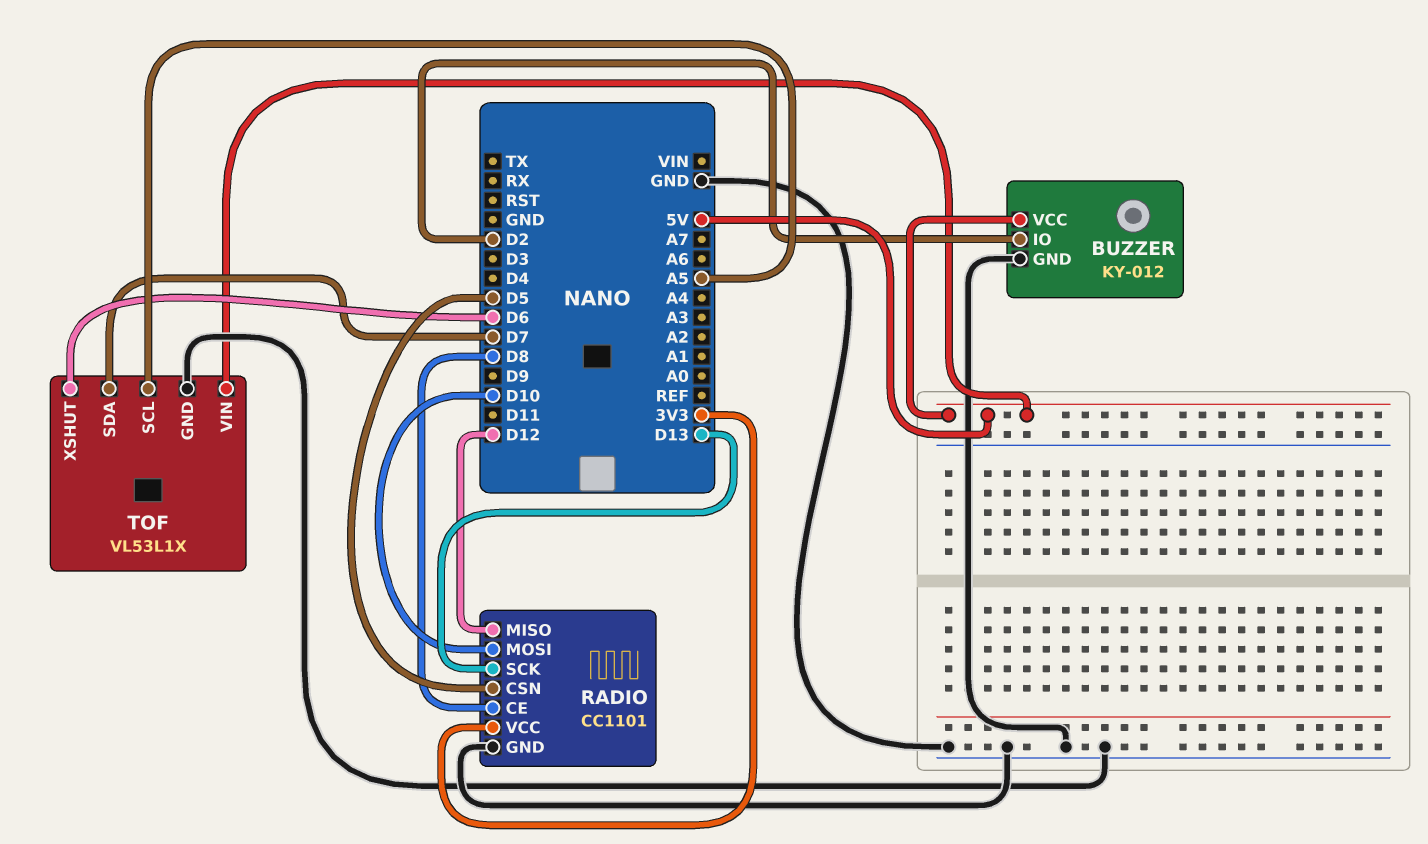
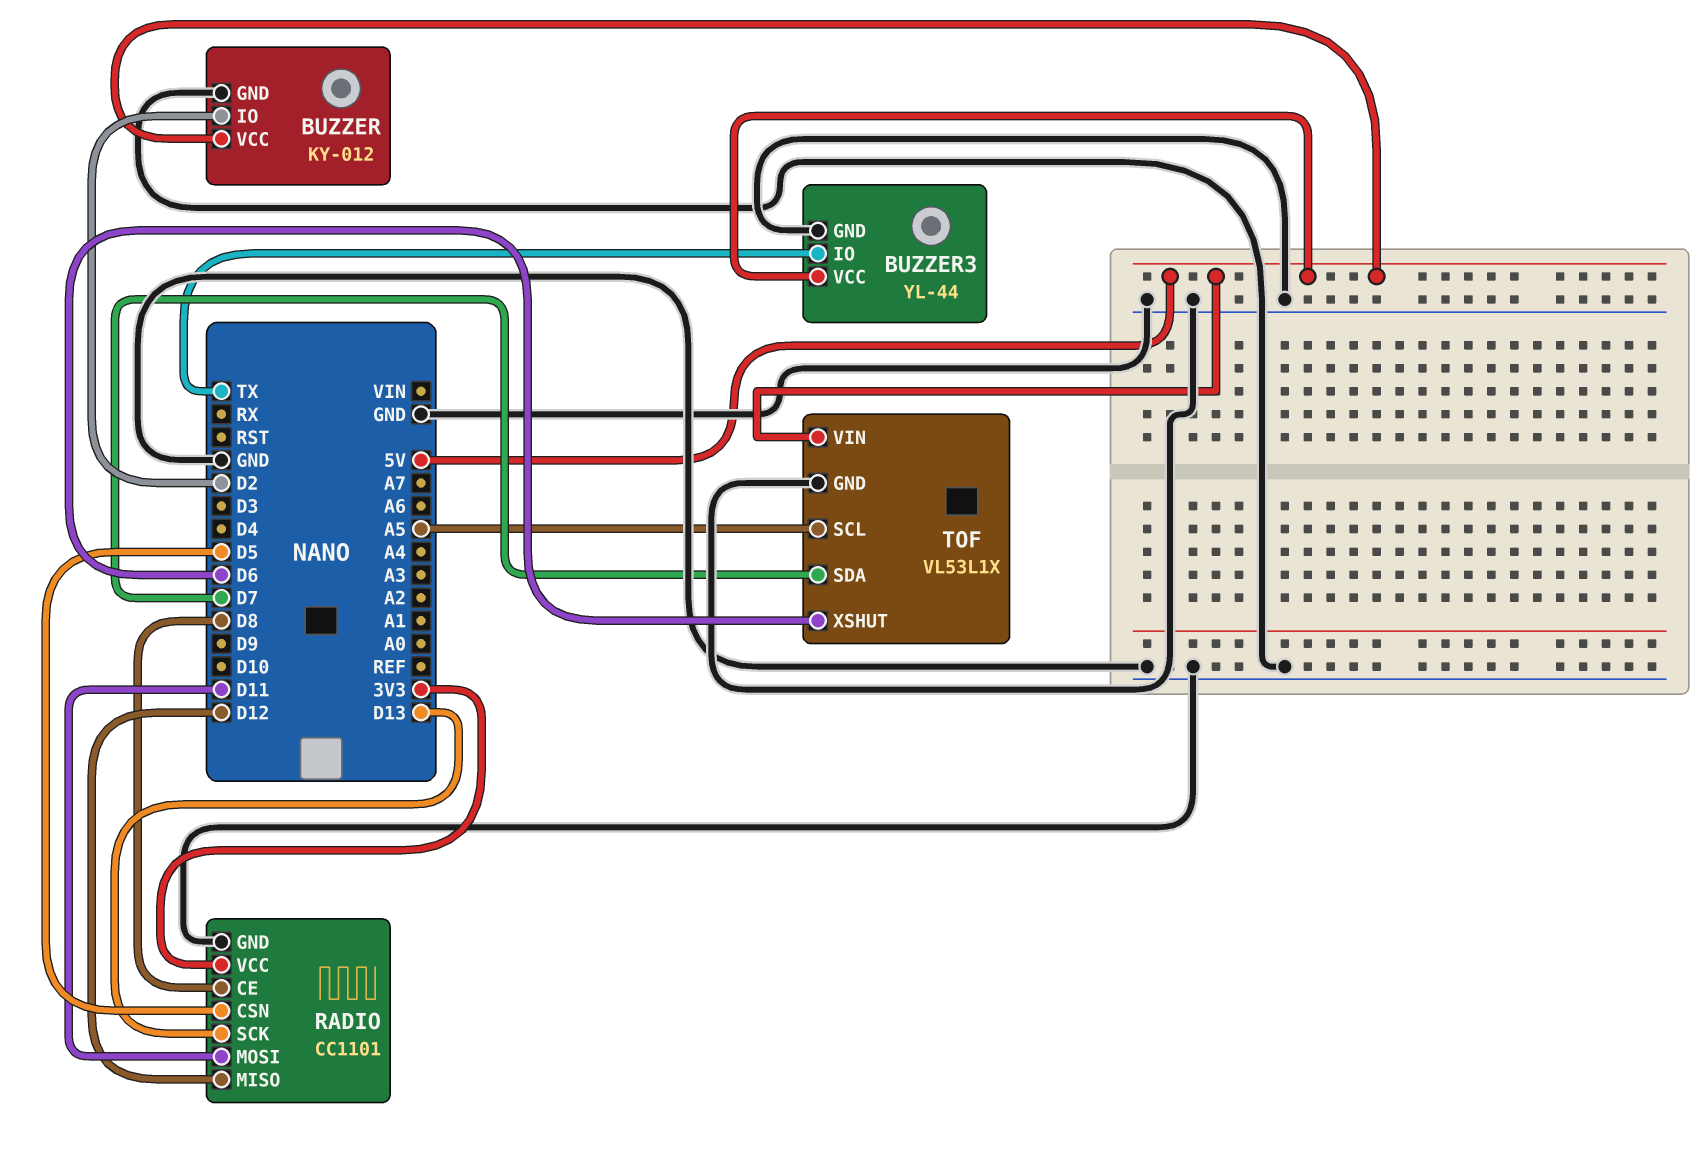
BUZZER3: none -> YL-44
BUZZER3 pin GND: none -> GND
BUZZER3 pin IO: none -> TX
BUZZER3 pin VCC: none -> 5V
RADIO pin MOSI: D10 -> D11

